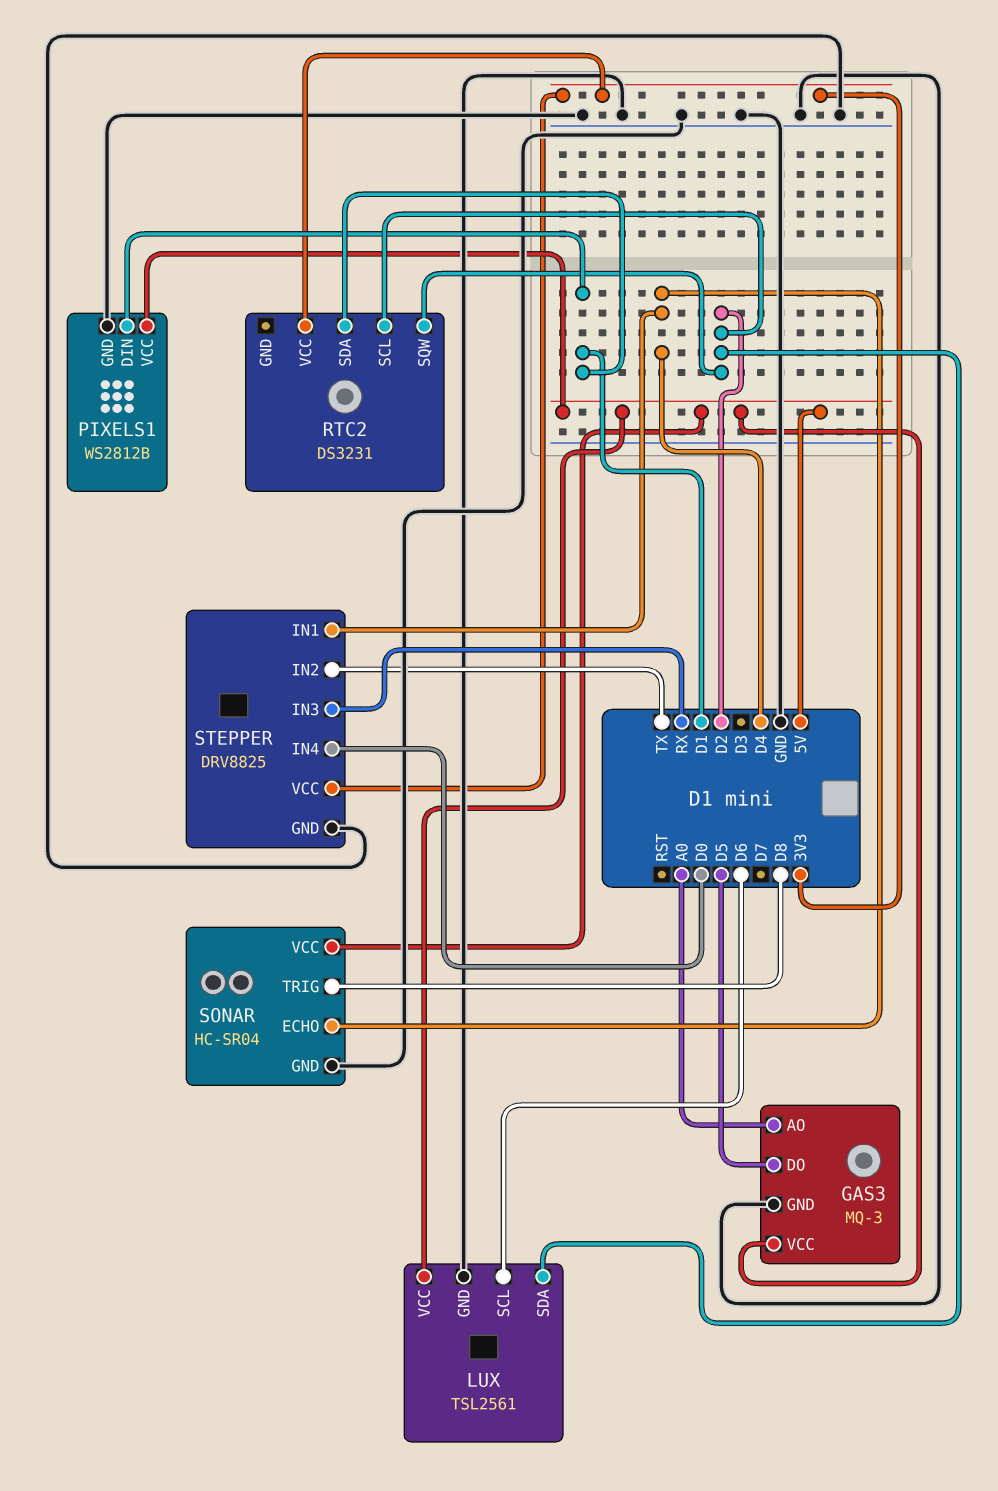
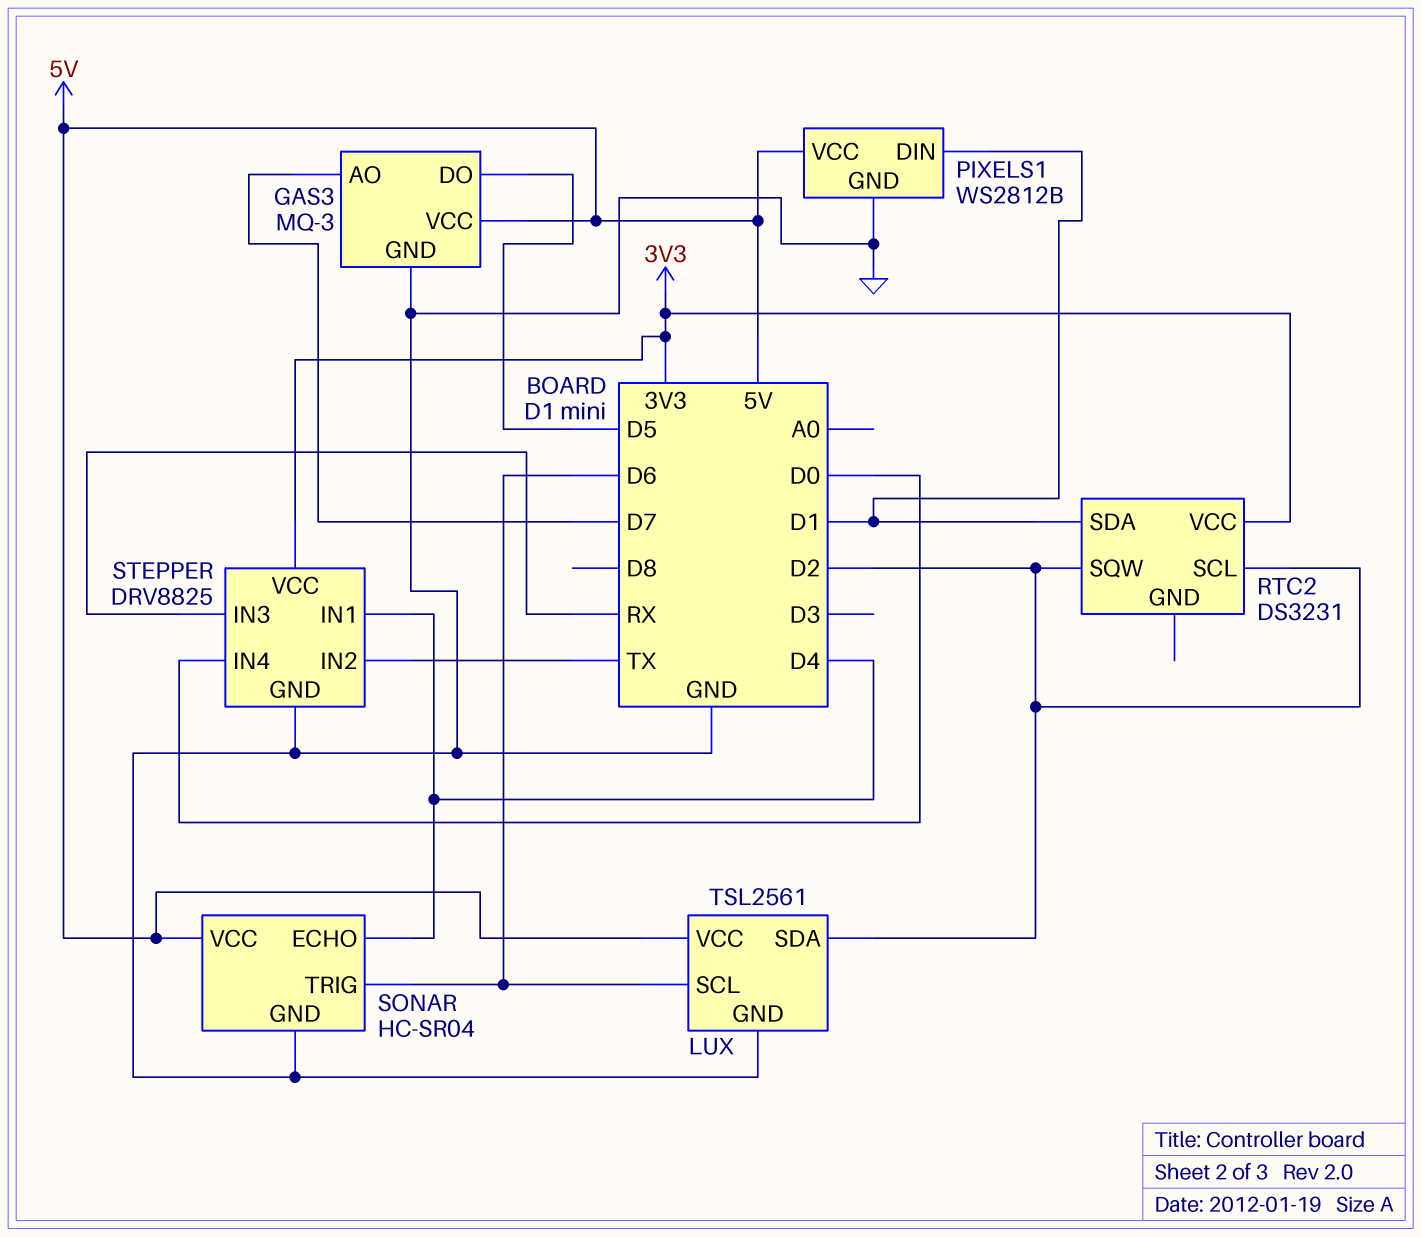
GAS3 pin AO: A0 -> D7
SONAR pin TRIG: D8 -> D6

